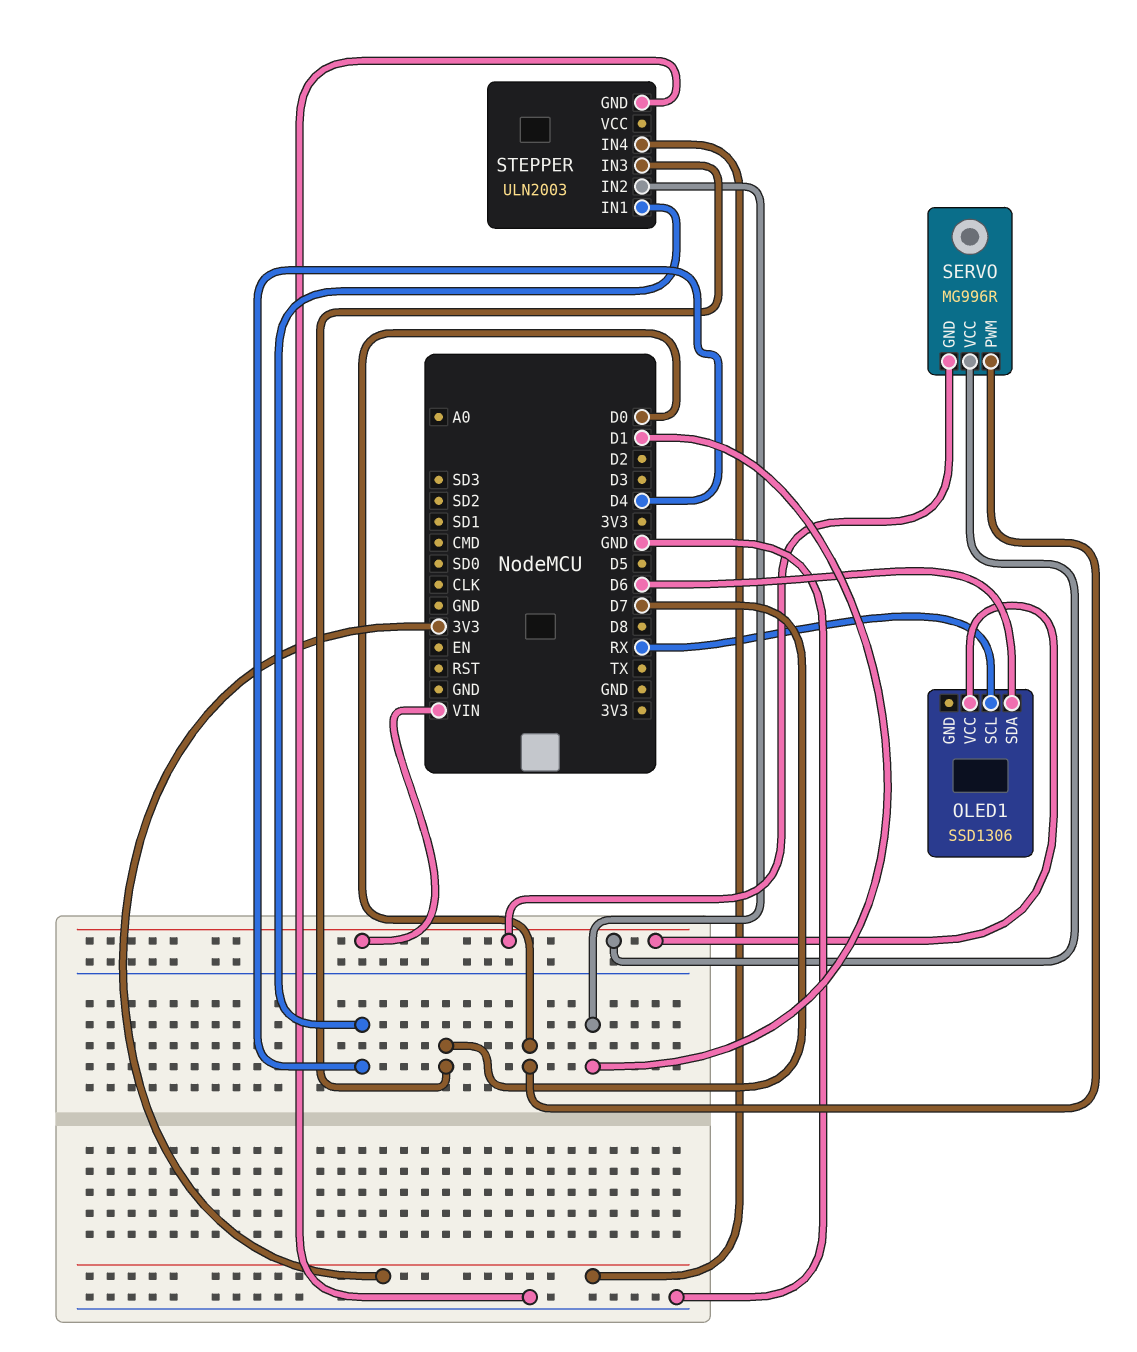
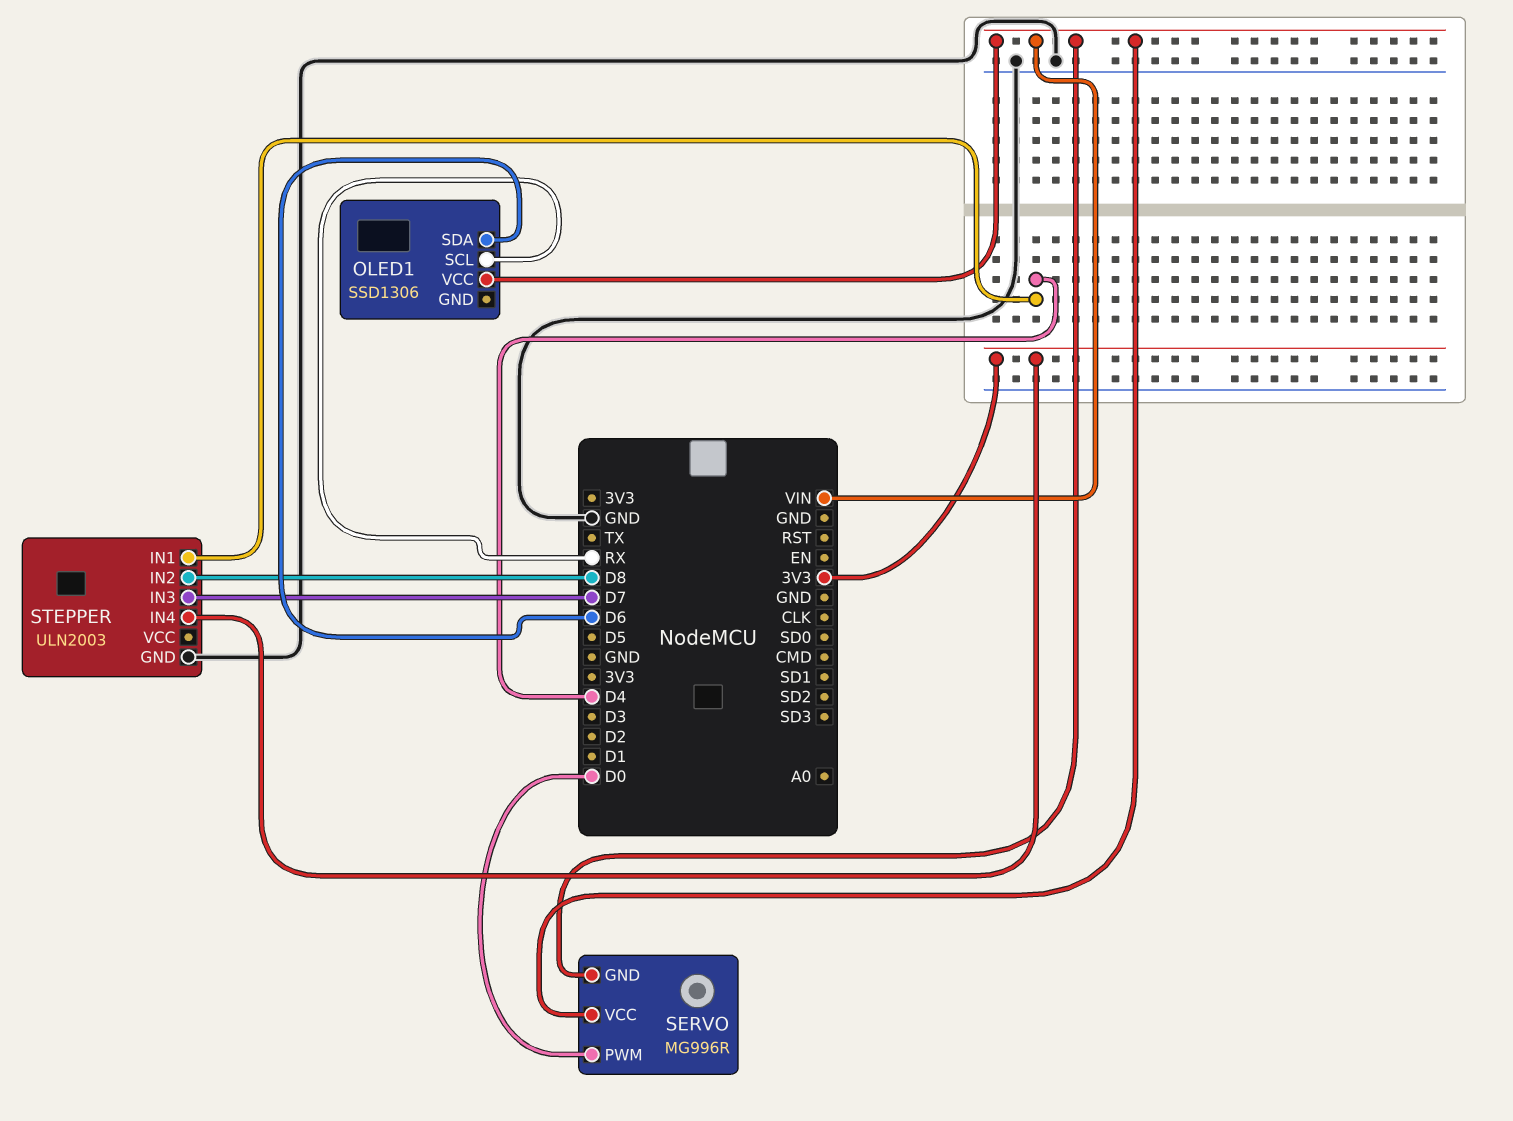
STEPPER pin IN2: D1 -> D8

